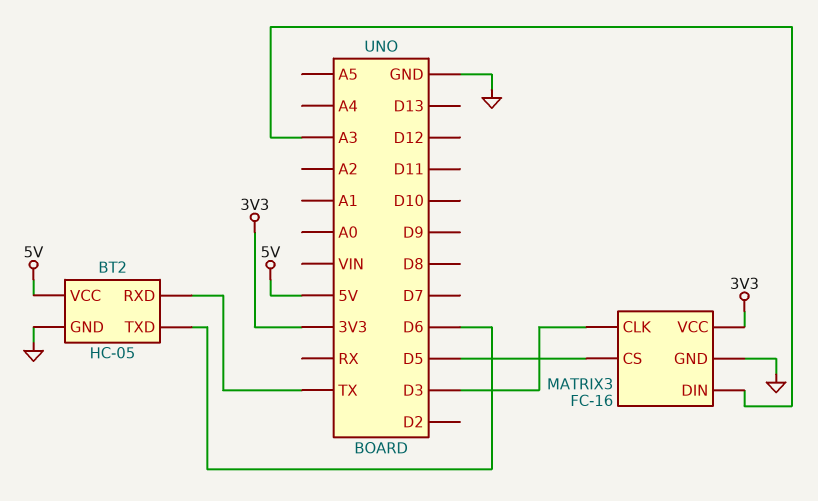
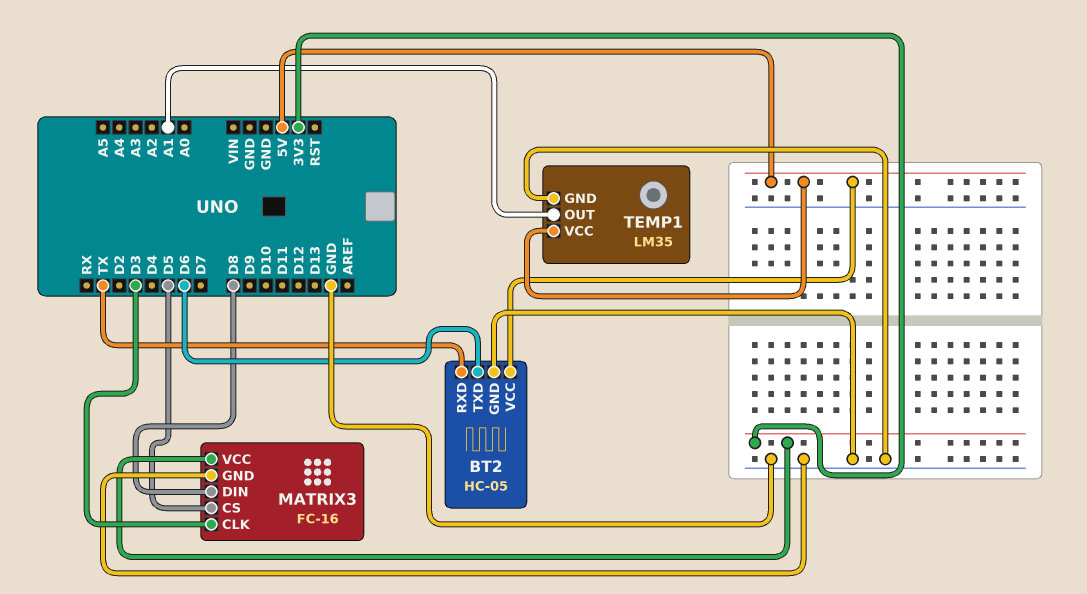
MATRIX3 pin DIN: A3 -> D8
TEMP1: none -> LM35
TEMP1 pin GND: none -> GND
TEMP1 pin OUT: none -> A1
TEMP1 pin VCC: none -> 5V

